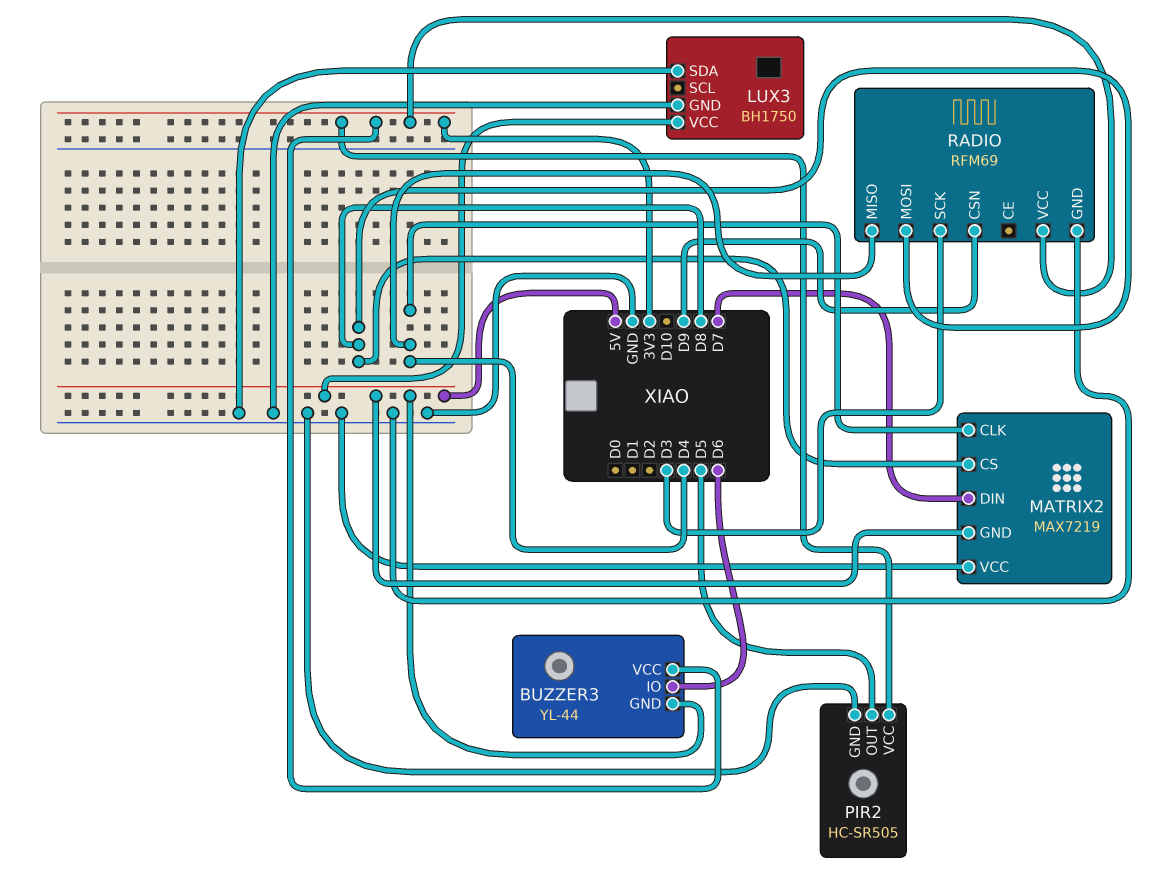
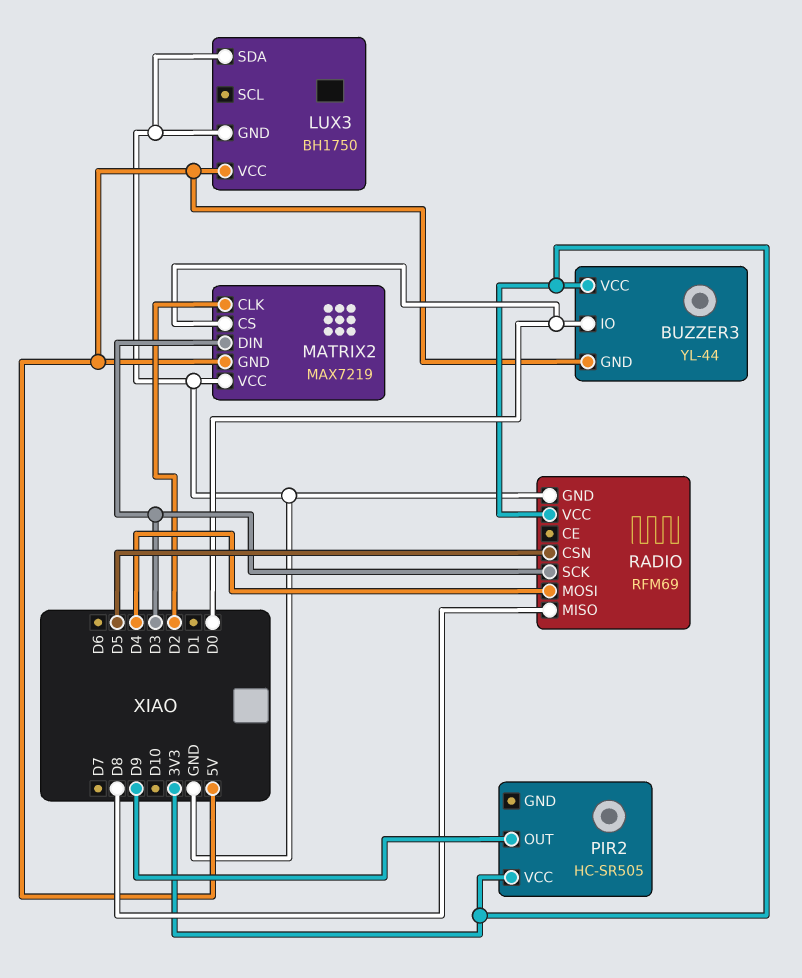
BUZZER3 pin IO: D6 -> D0
MATRIX2 pin CLK: D4 -> D2
MATRIX2 pin CS: D8 -> D0
MATRIX2 pin DIN: D7 -> D3
PIR2 pin GND: GND -> none
PIR2 pin OUT: D5 -> D9
RADIO pin CSN: D9 -> D5
RADIO pin MISO: D4 -> D8
RADIO pin MOSI: D8 -> D4

